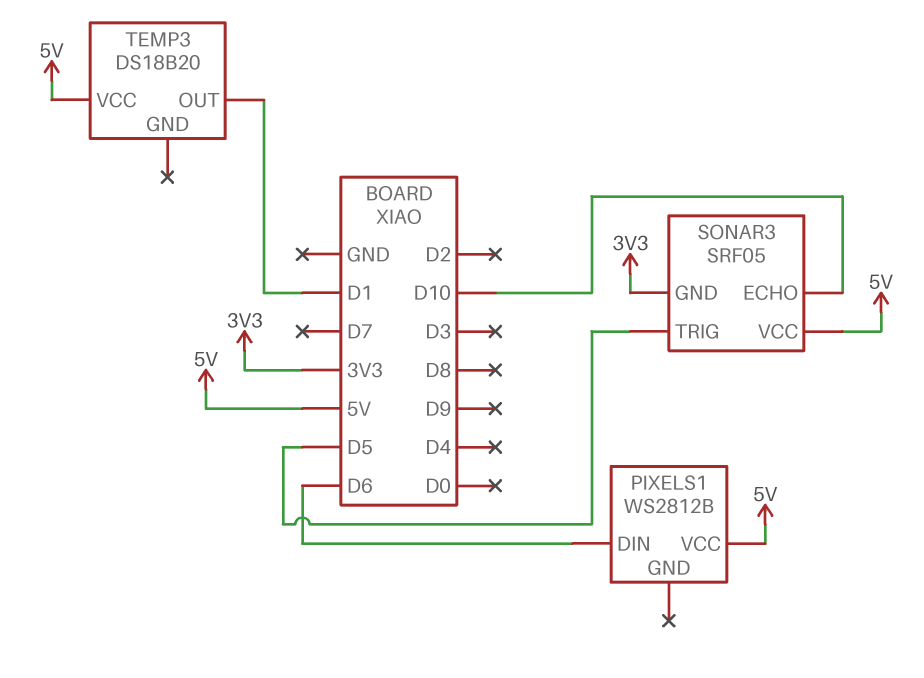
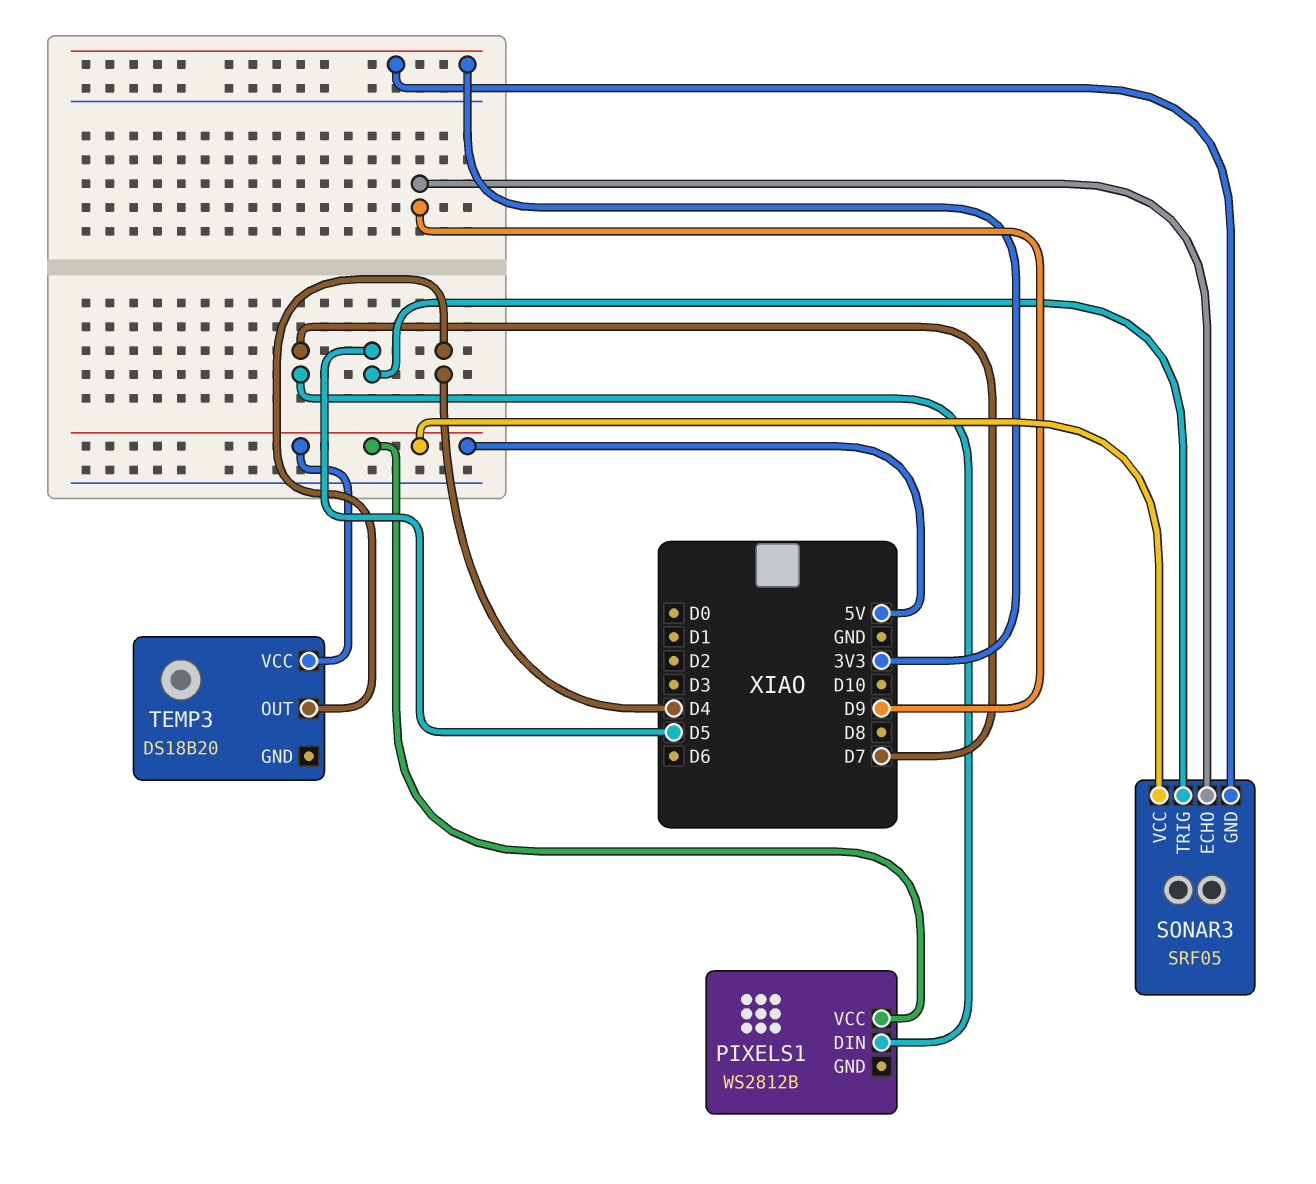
PIXELS1 pin DIN: D6 -> D7
SONAR3 pin ECHO: D10 -> D9
TEMP3 pin OUT: D1 -> D4

